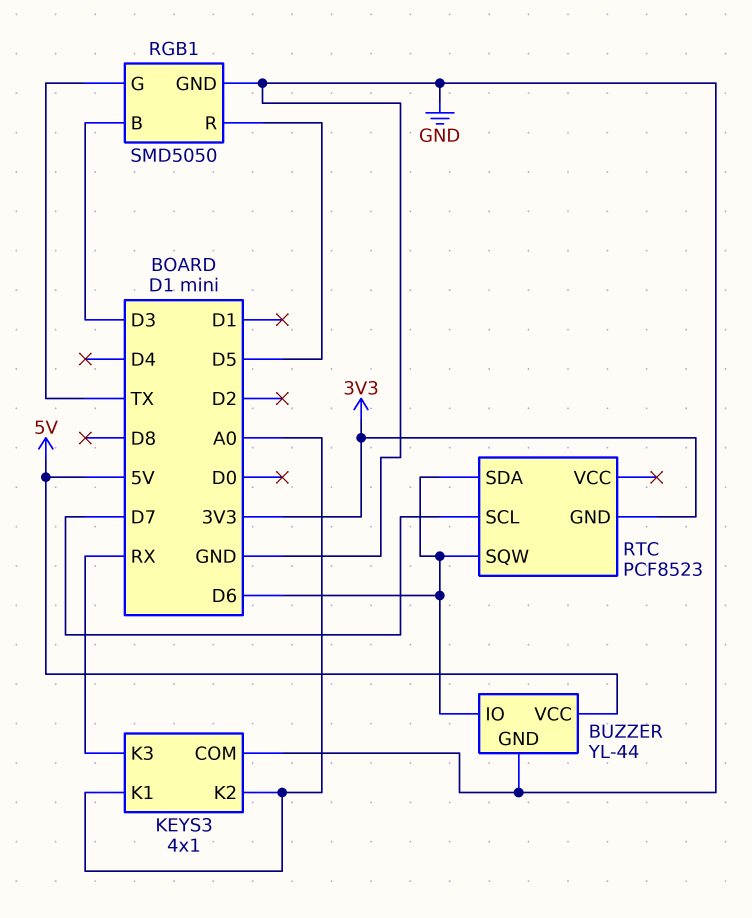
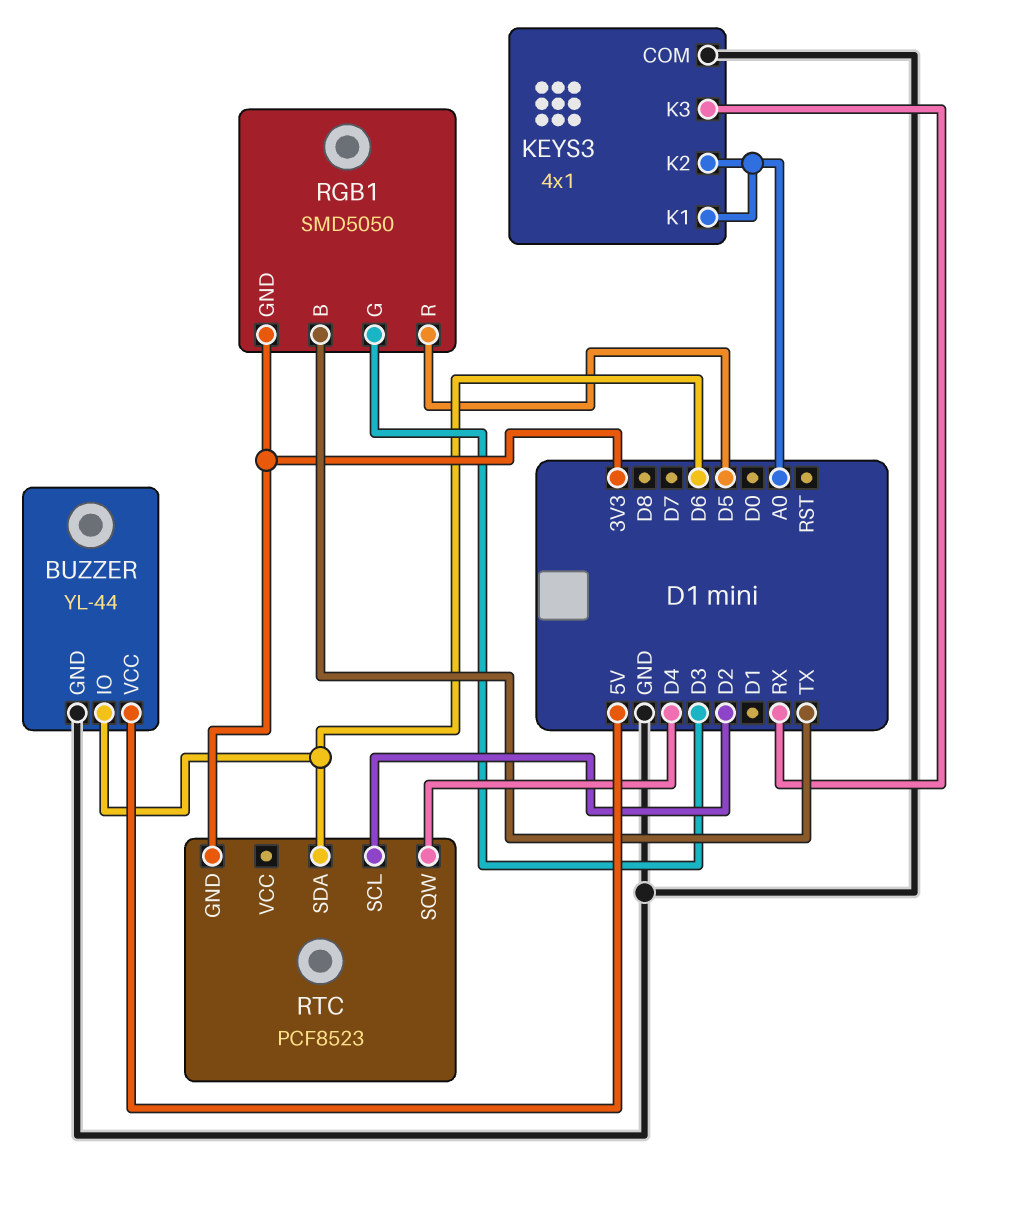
RGB1 pin B: D3 -> TX
RGB1 pin G: TX -> D3
RGB1 pin GND: GND -> 3V3
RTC pin SCL: D7 -> D2
RTC pin SQW: D6 -> D4

